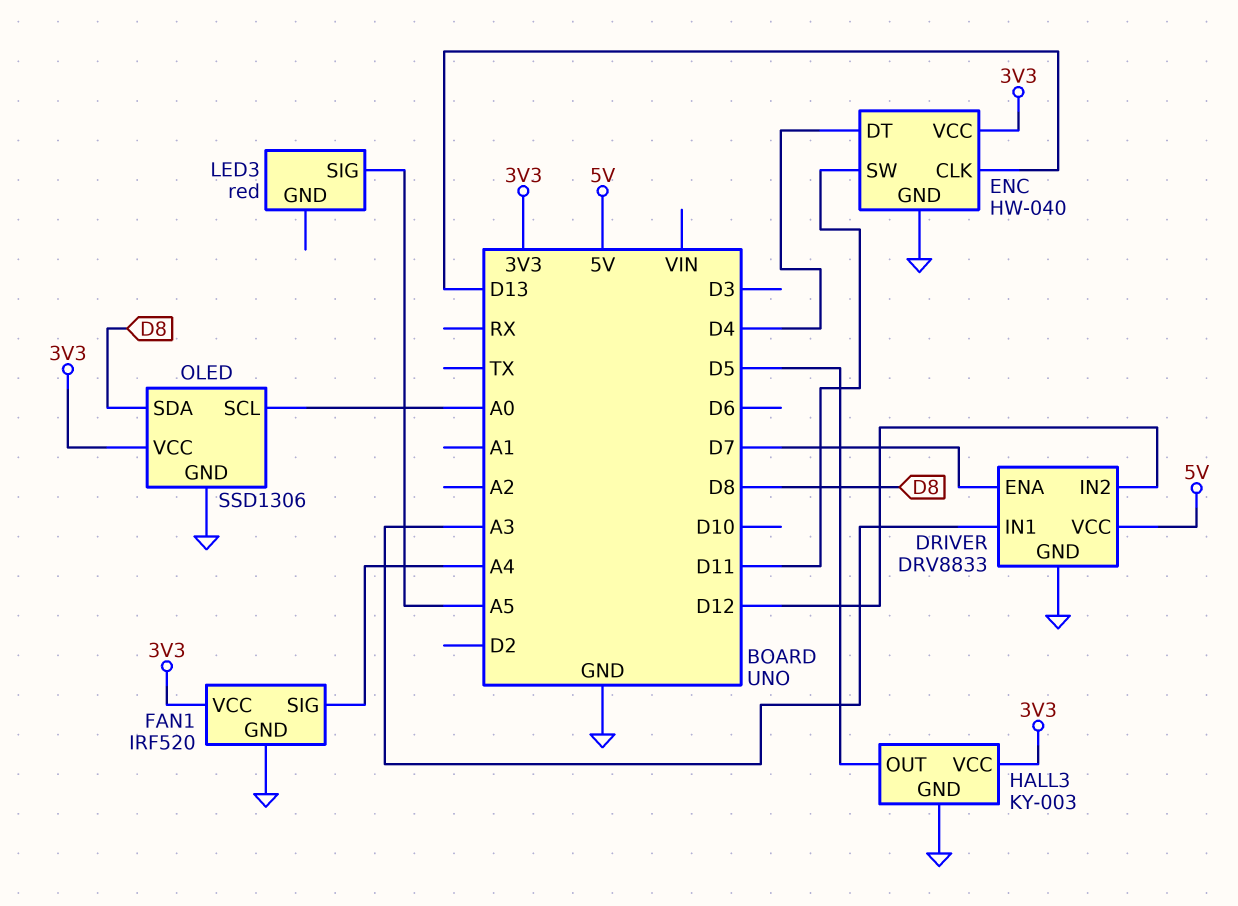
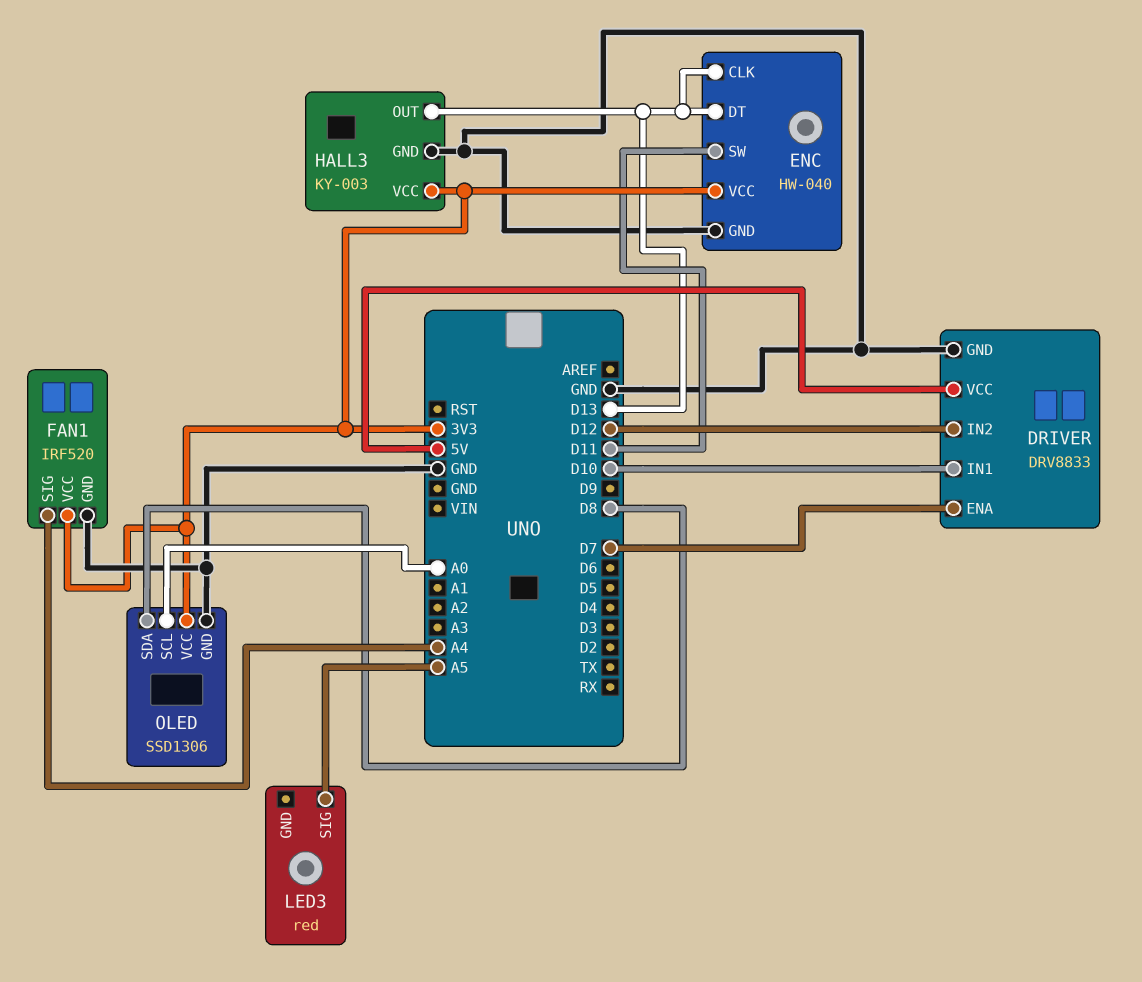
DRIVER pin IN1: A3 -> D10
ENC pin DT: D4 -> D13
HALL3 pin OUT: D5 -> D13

